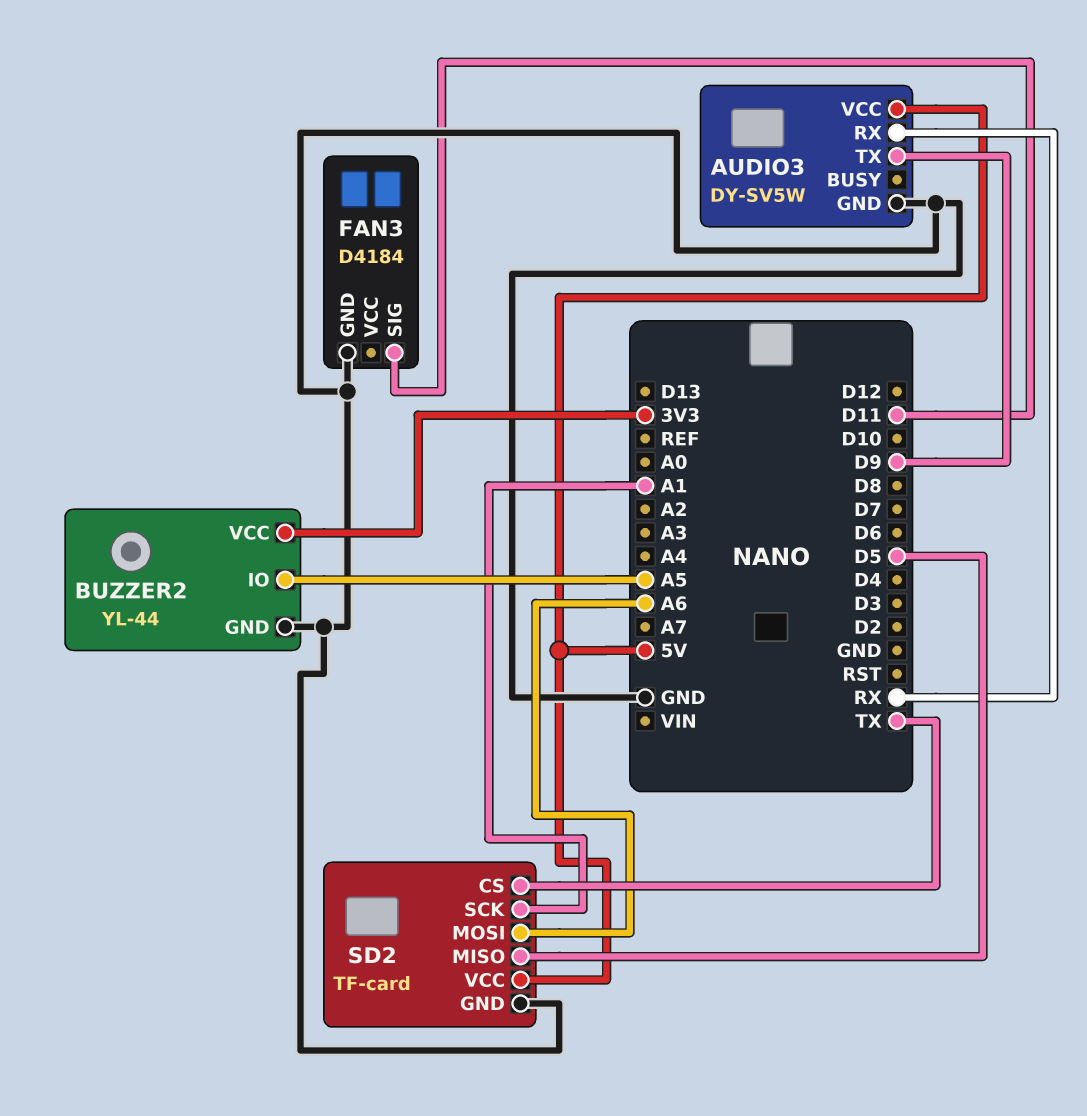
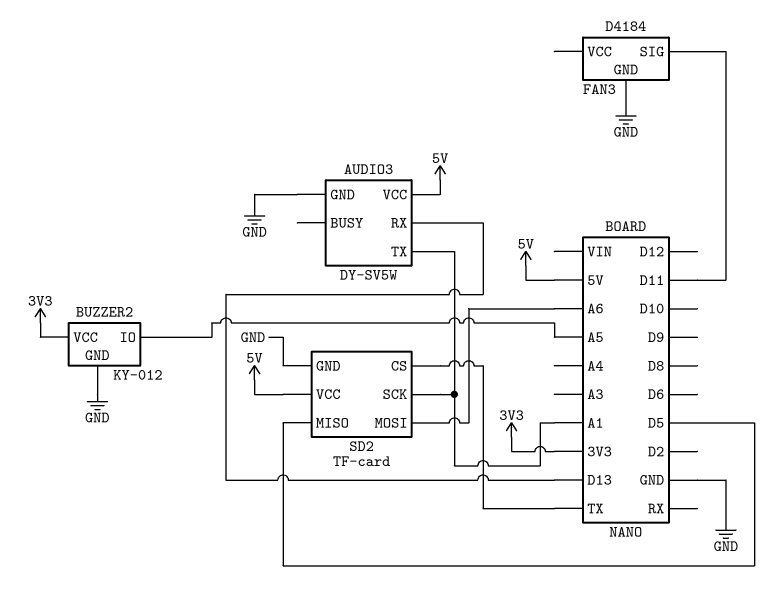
AUDIO3 pin RX: RX -> D13
AUDIO3 pin TX: D9 -> A1
BUZZER2: YL-44 -> KY-012

